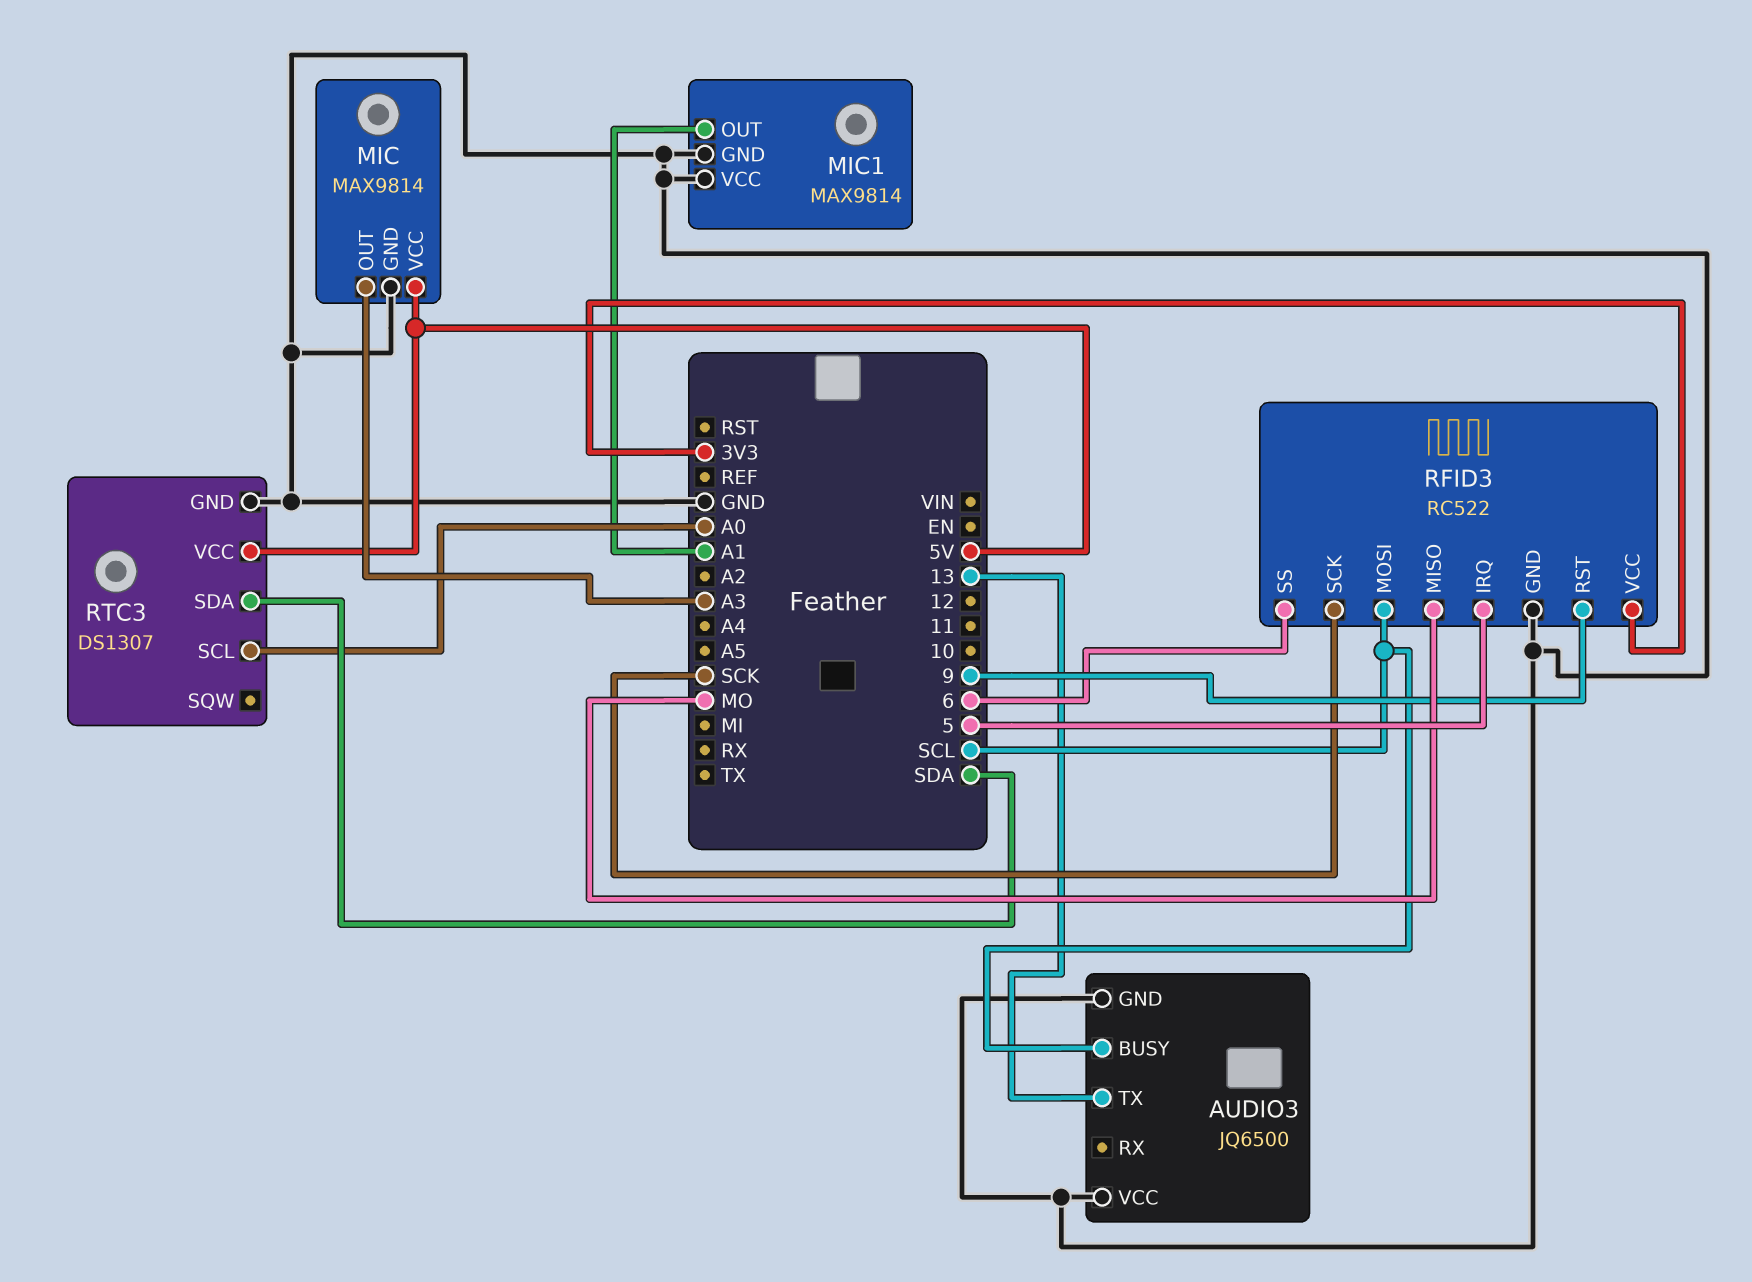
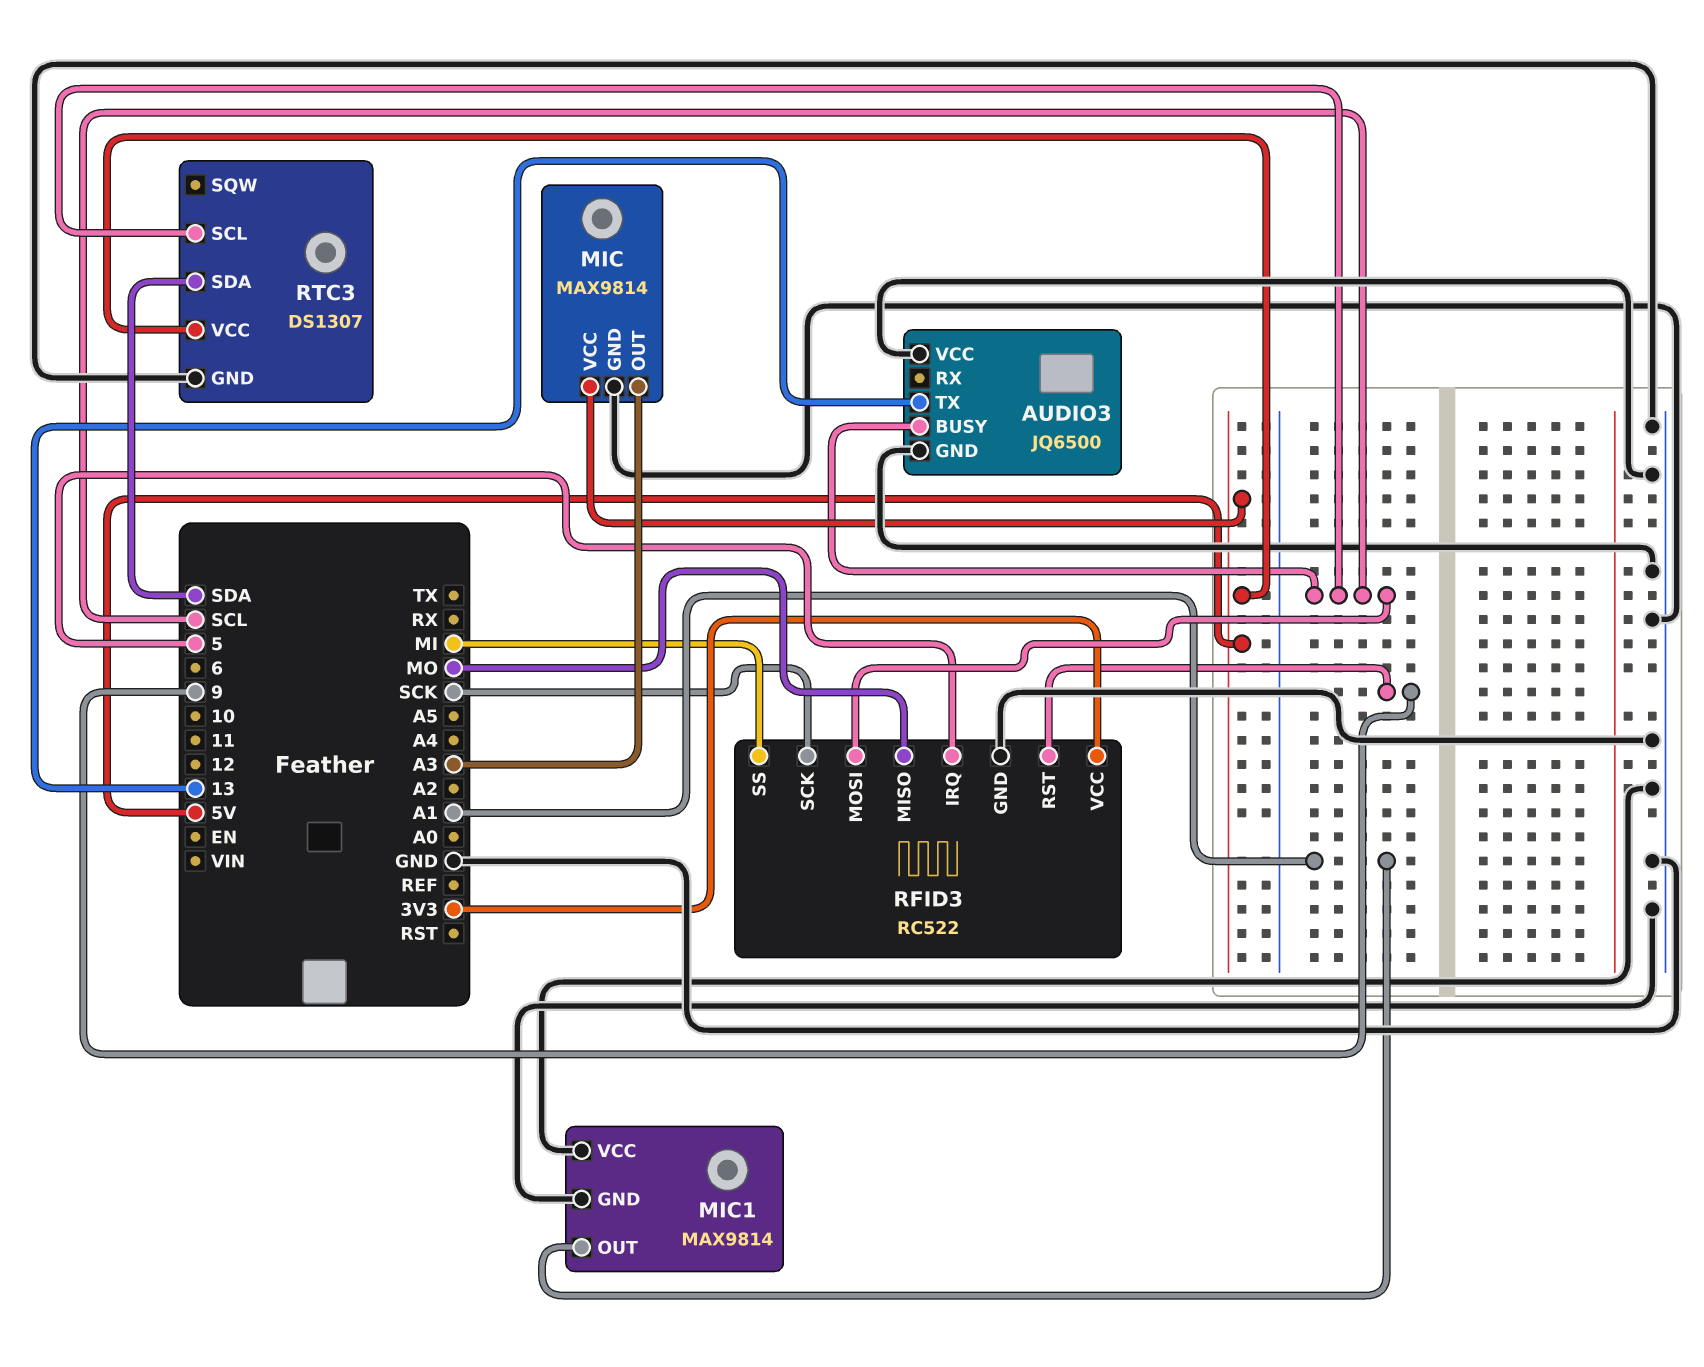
RFID3 pin SS: 6 -> MI
RTC3 pin SCL: A0 -> SCL

